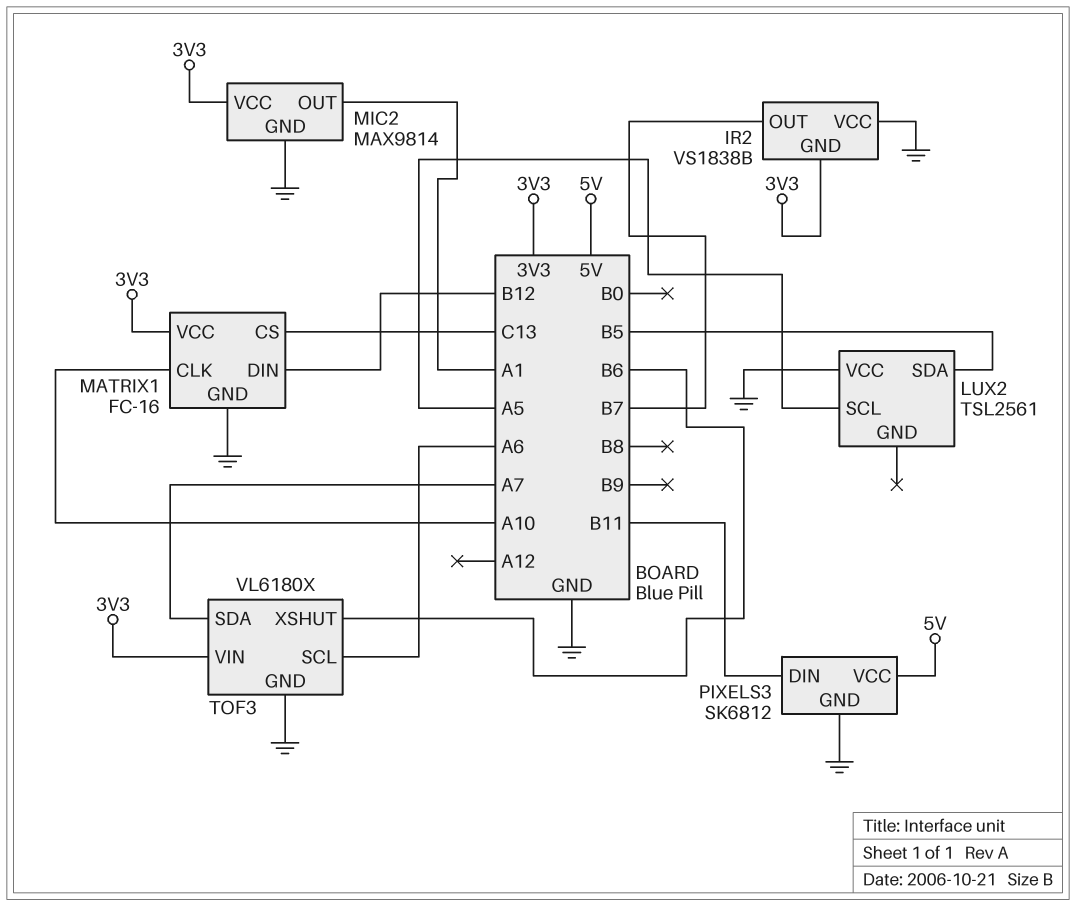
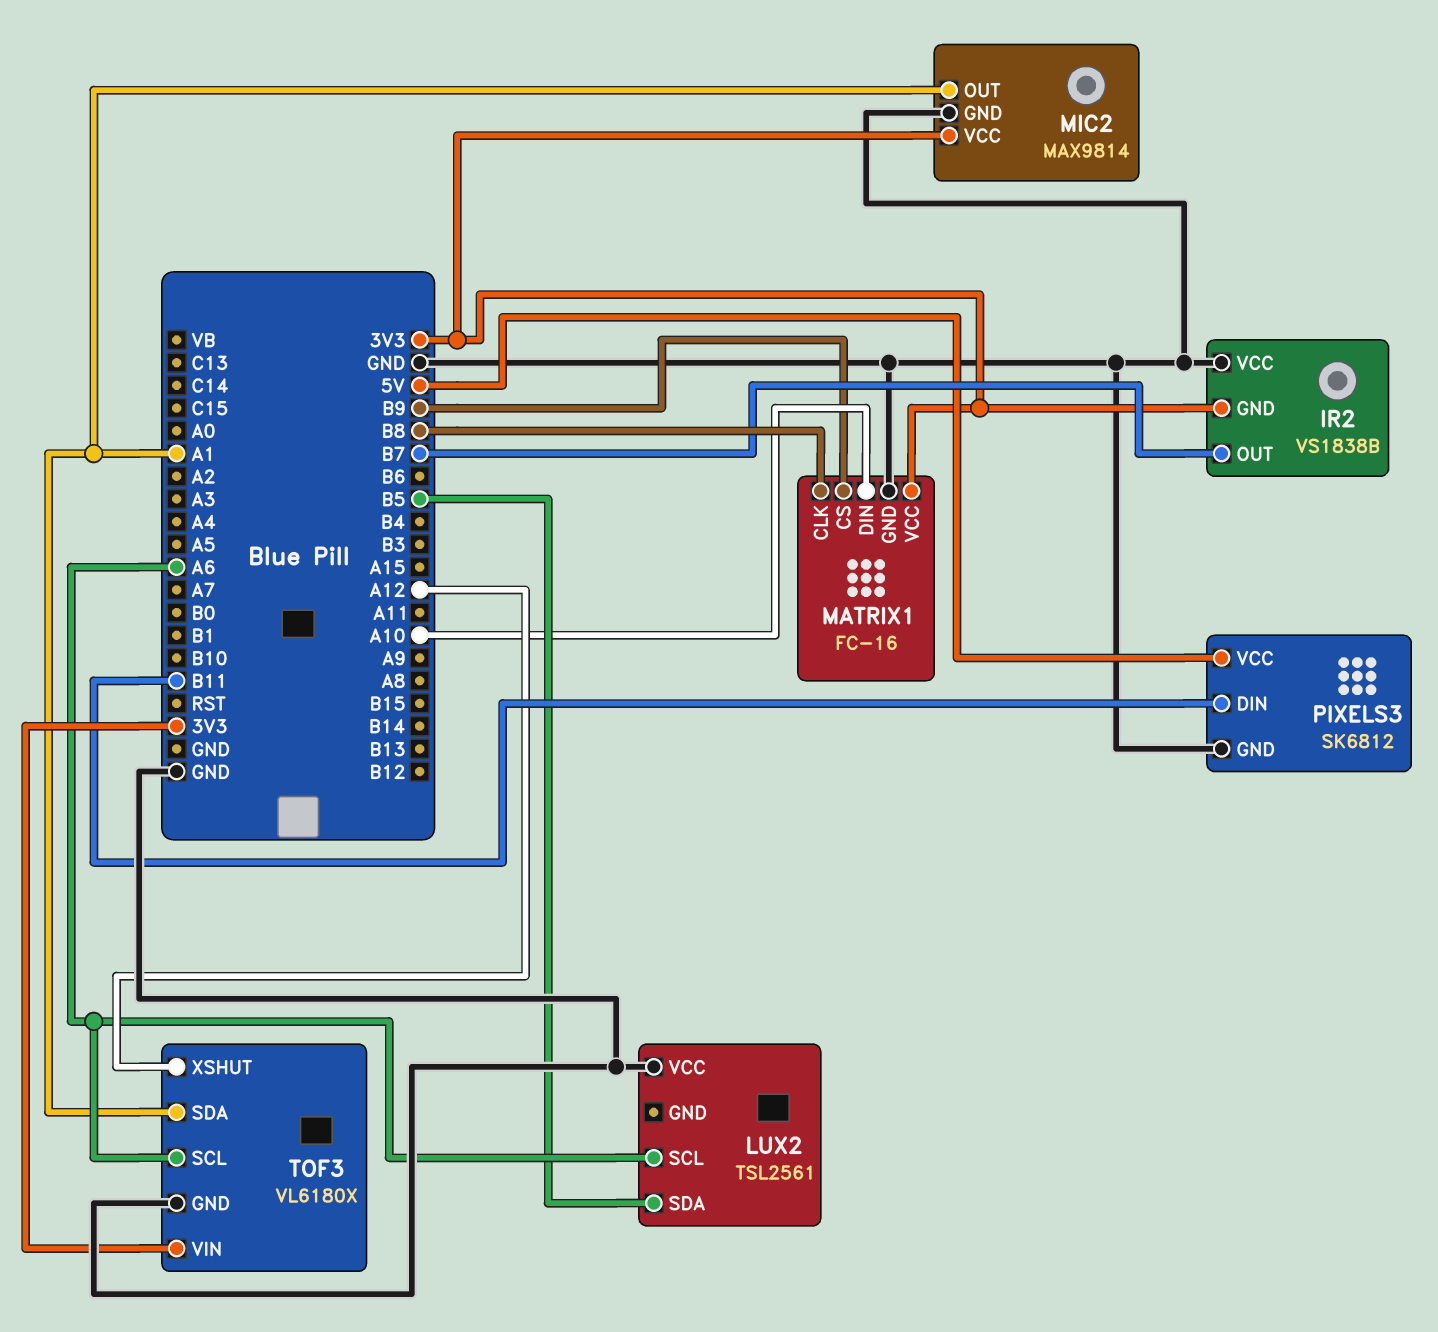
LUX2 pin SCL: A5 -> A6
MATRIX1 pin CLK: A10 -> B8
MATRIX1 pin CS: C13 -> B9
MATRIX1 pin DIN: B12 -> A10
TOF3 pin SDA: A7 -> A1
TOF3 pin XSHUT: B6 -> A12

